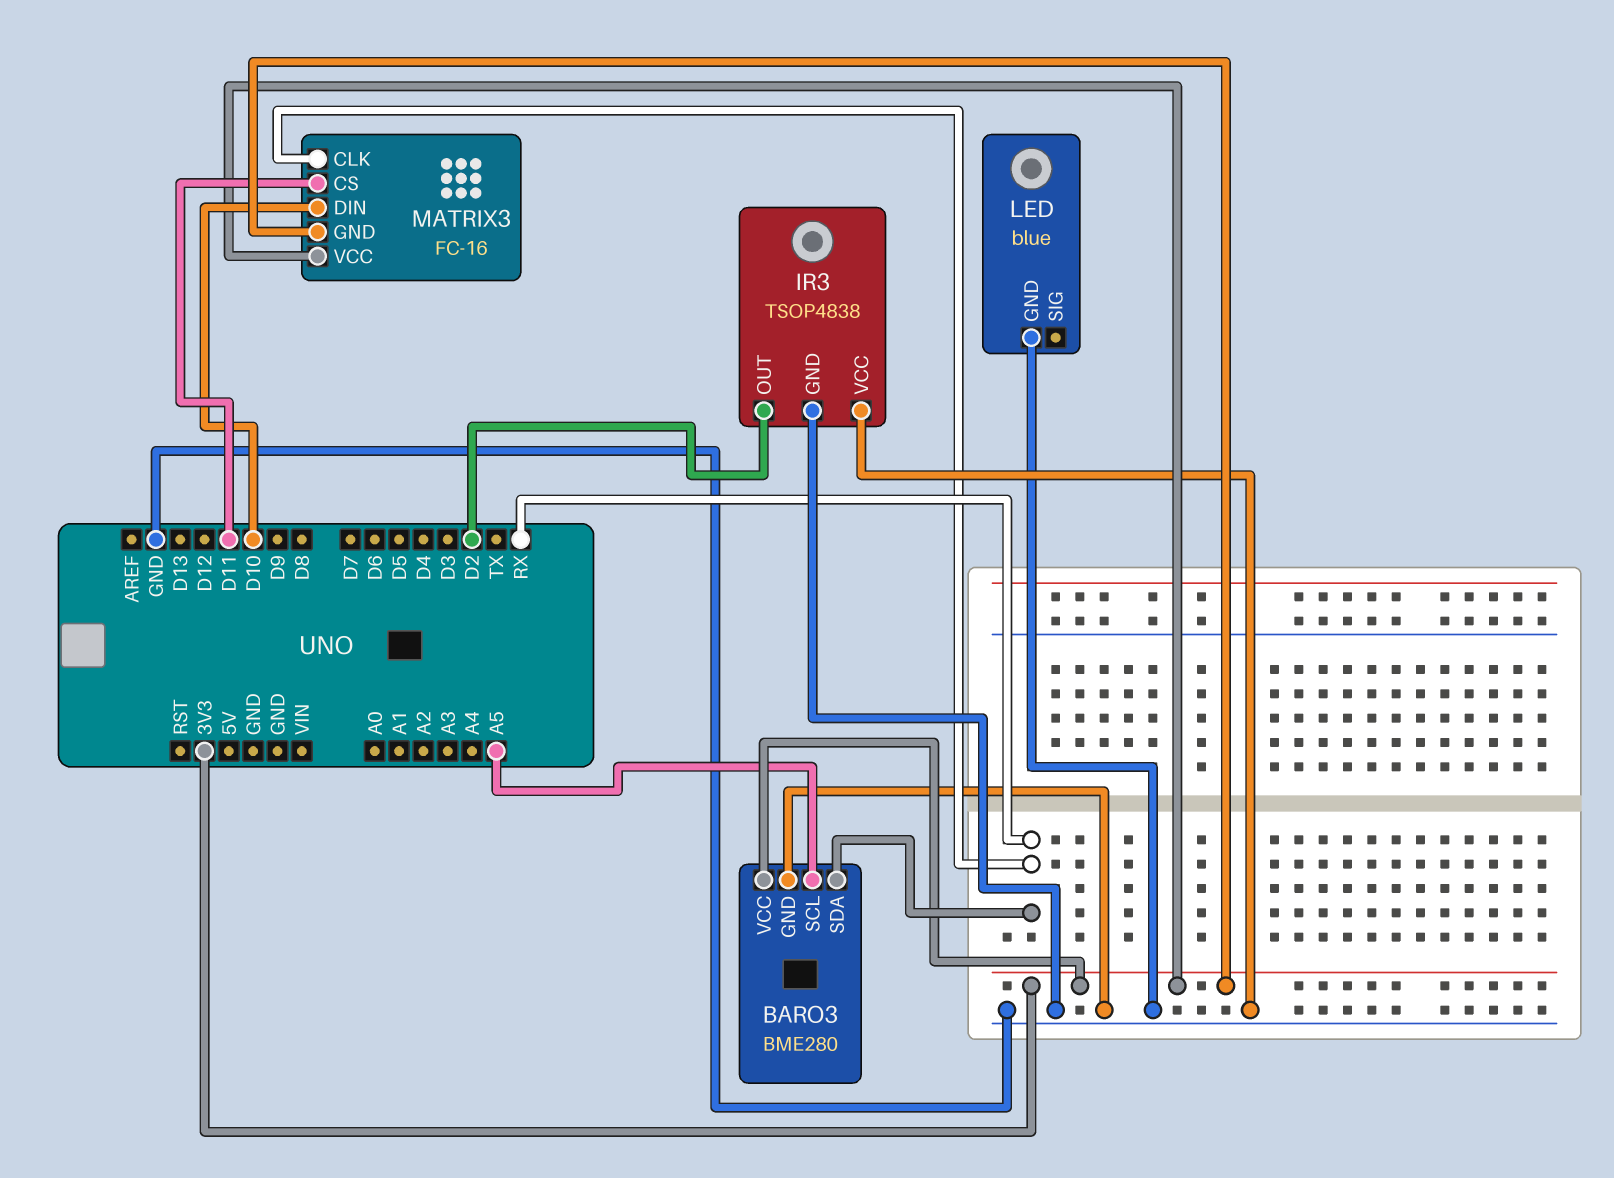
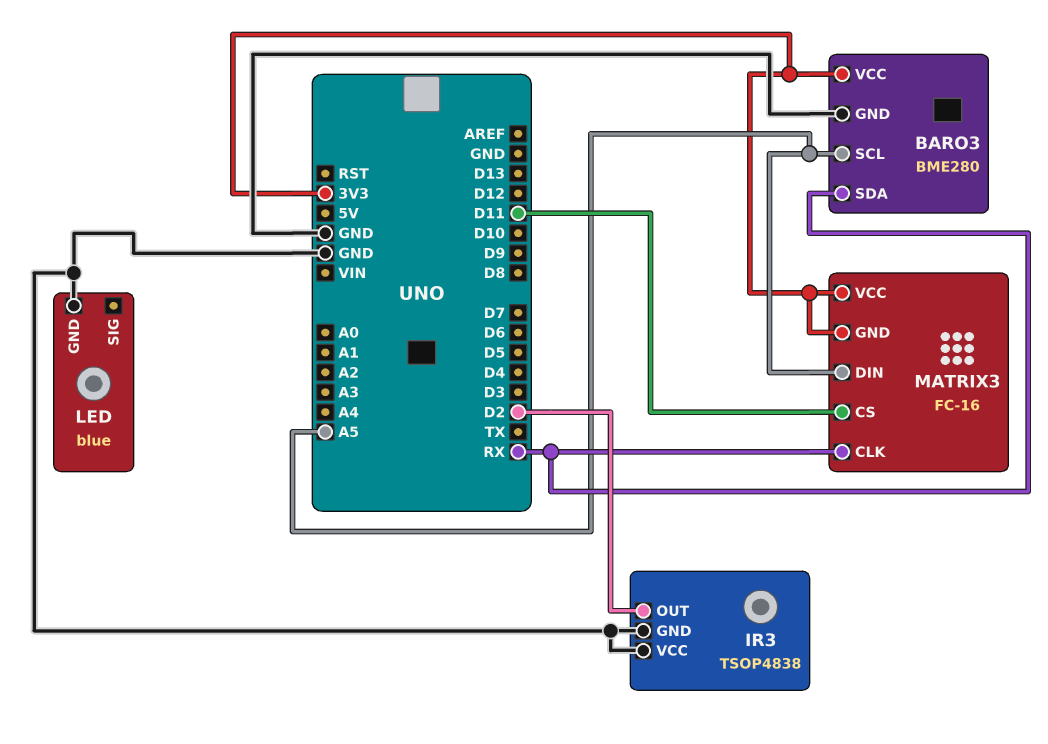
MATRIX3 pin DIN: D10 -> A5

